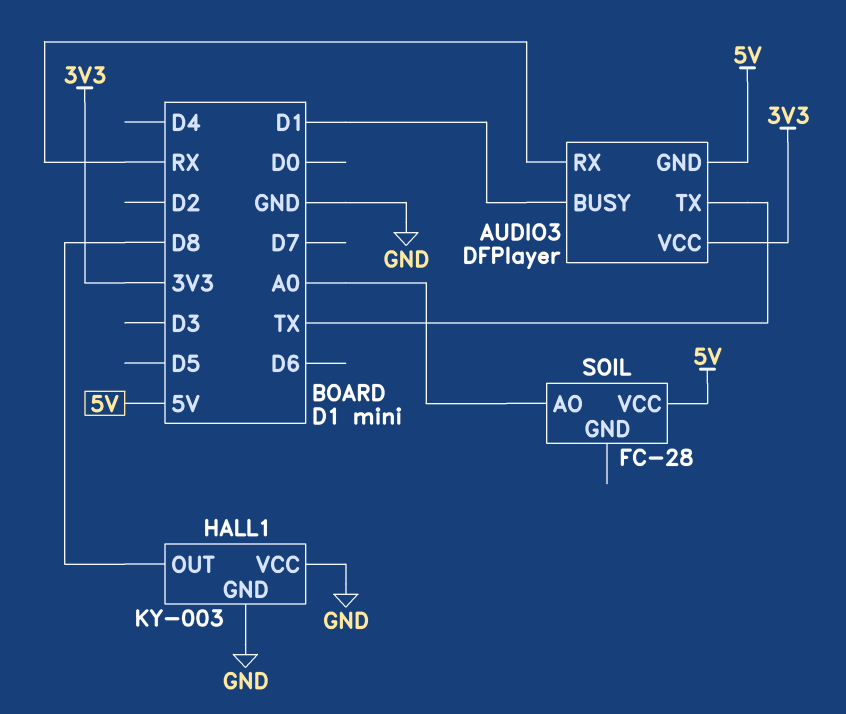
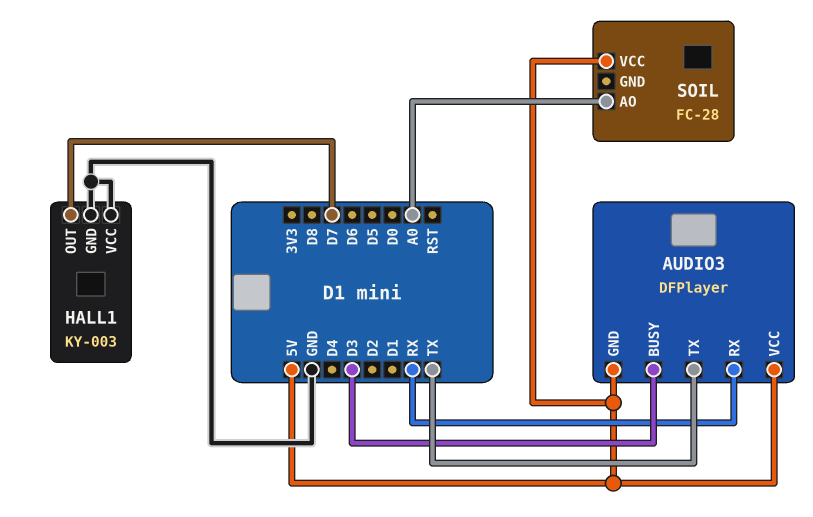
AUDIO3 pin BUSY: D1 -> D3
AUDIO3 pin VCC: 3V3 -> 5V
HALL1 pin OUT: D8 -> D7

